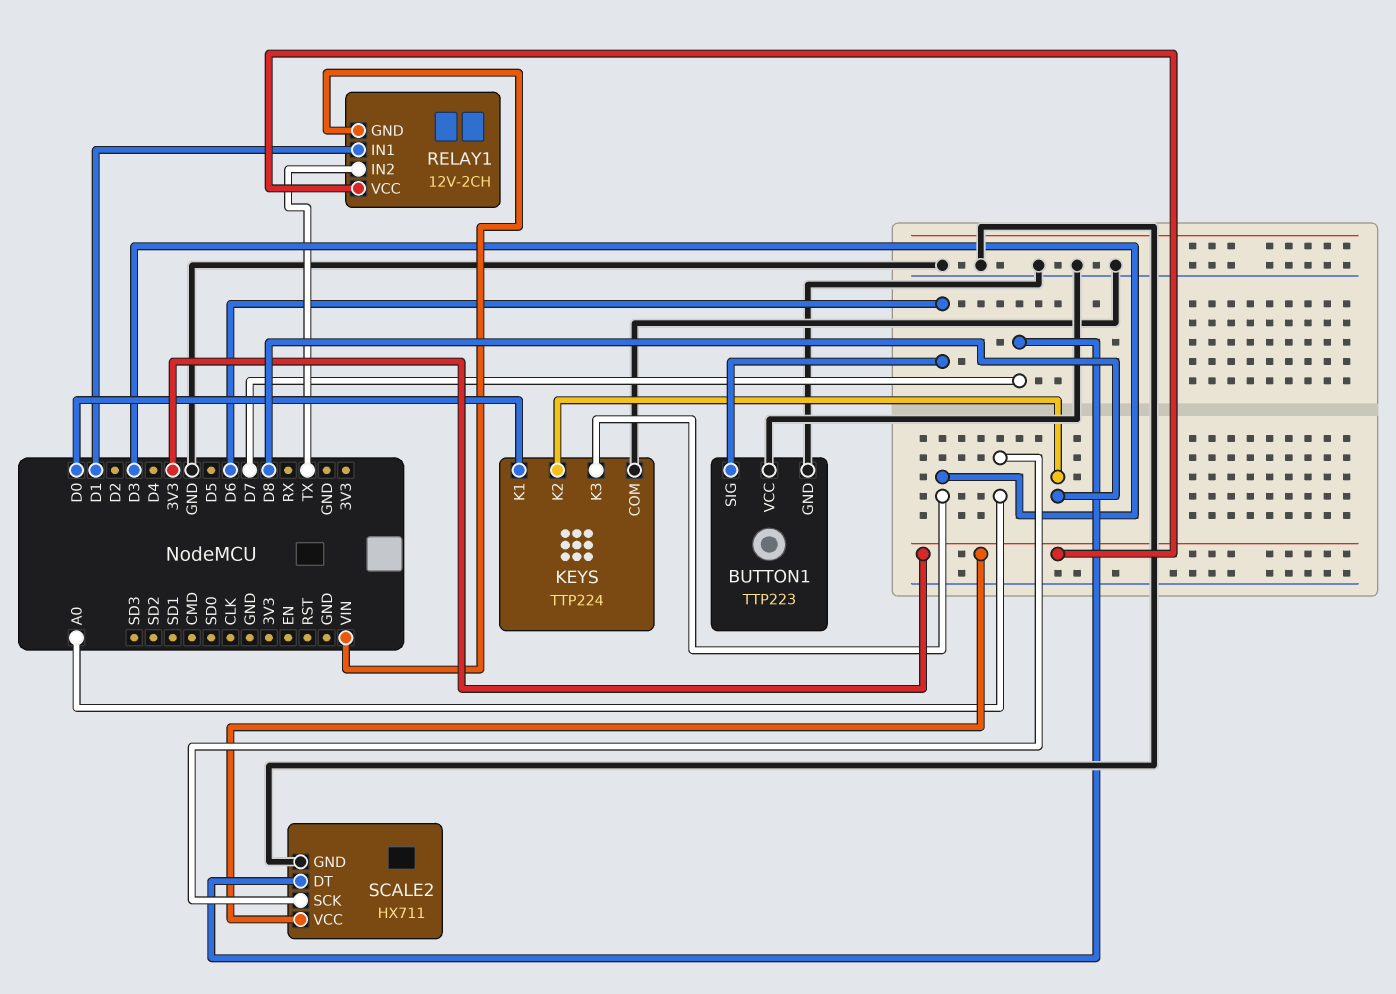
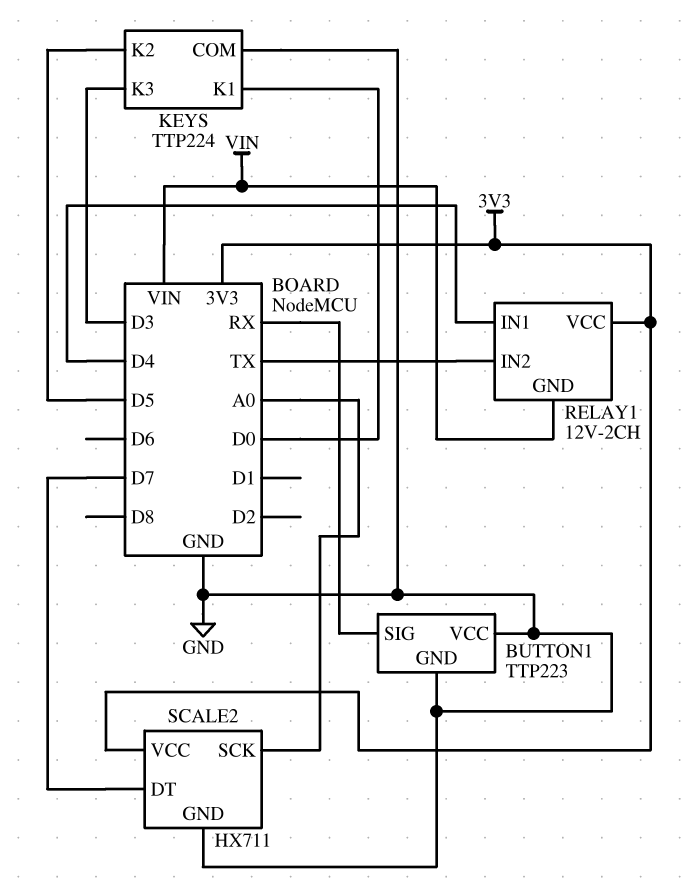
BUTTON1 pin SIG: D6 -> RX
KEYS pin K2: D8 -> D5
RELAY1 pin IN1: D1 -> D4

